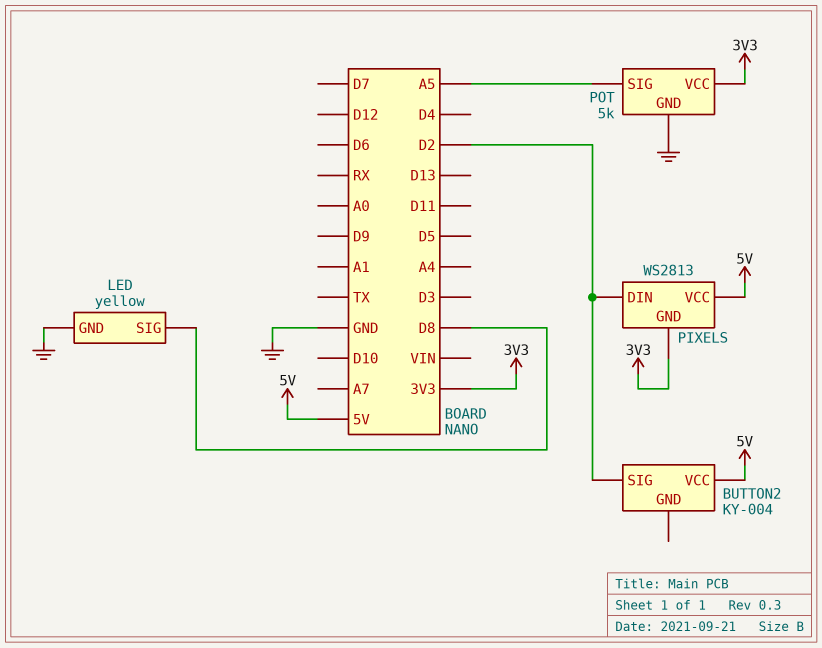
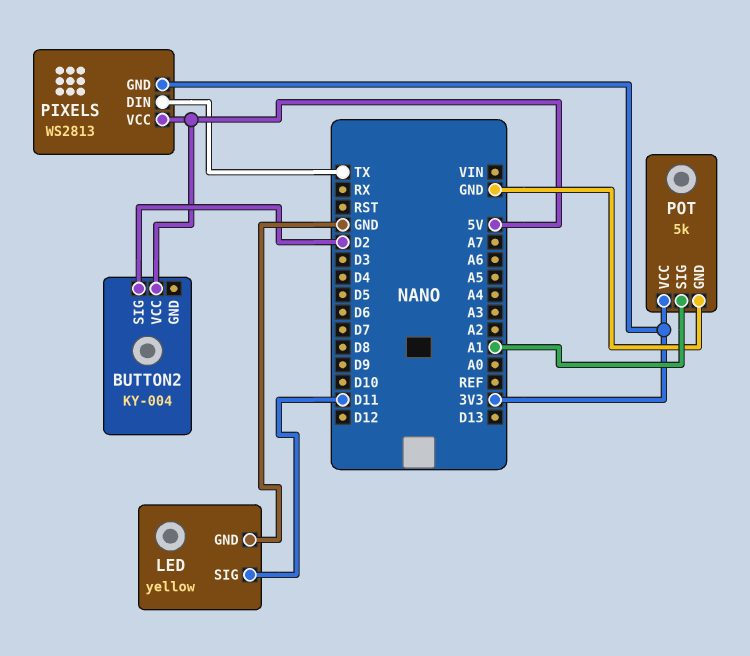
LED pin SIG: D8 -> D11
PIXELS pin DIN: D2 -> TX
POT pin SIG: A5 -> A1

